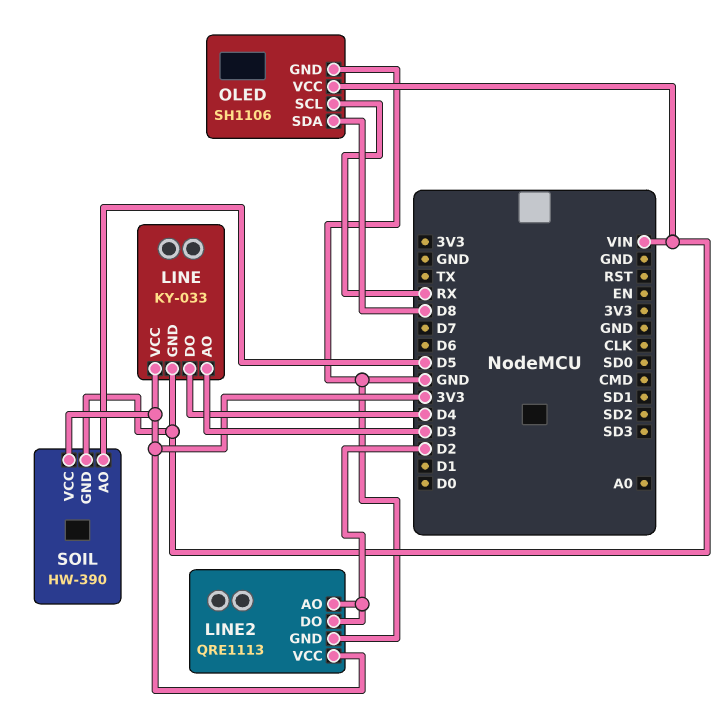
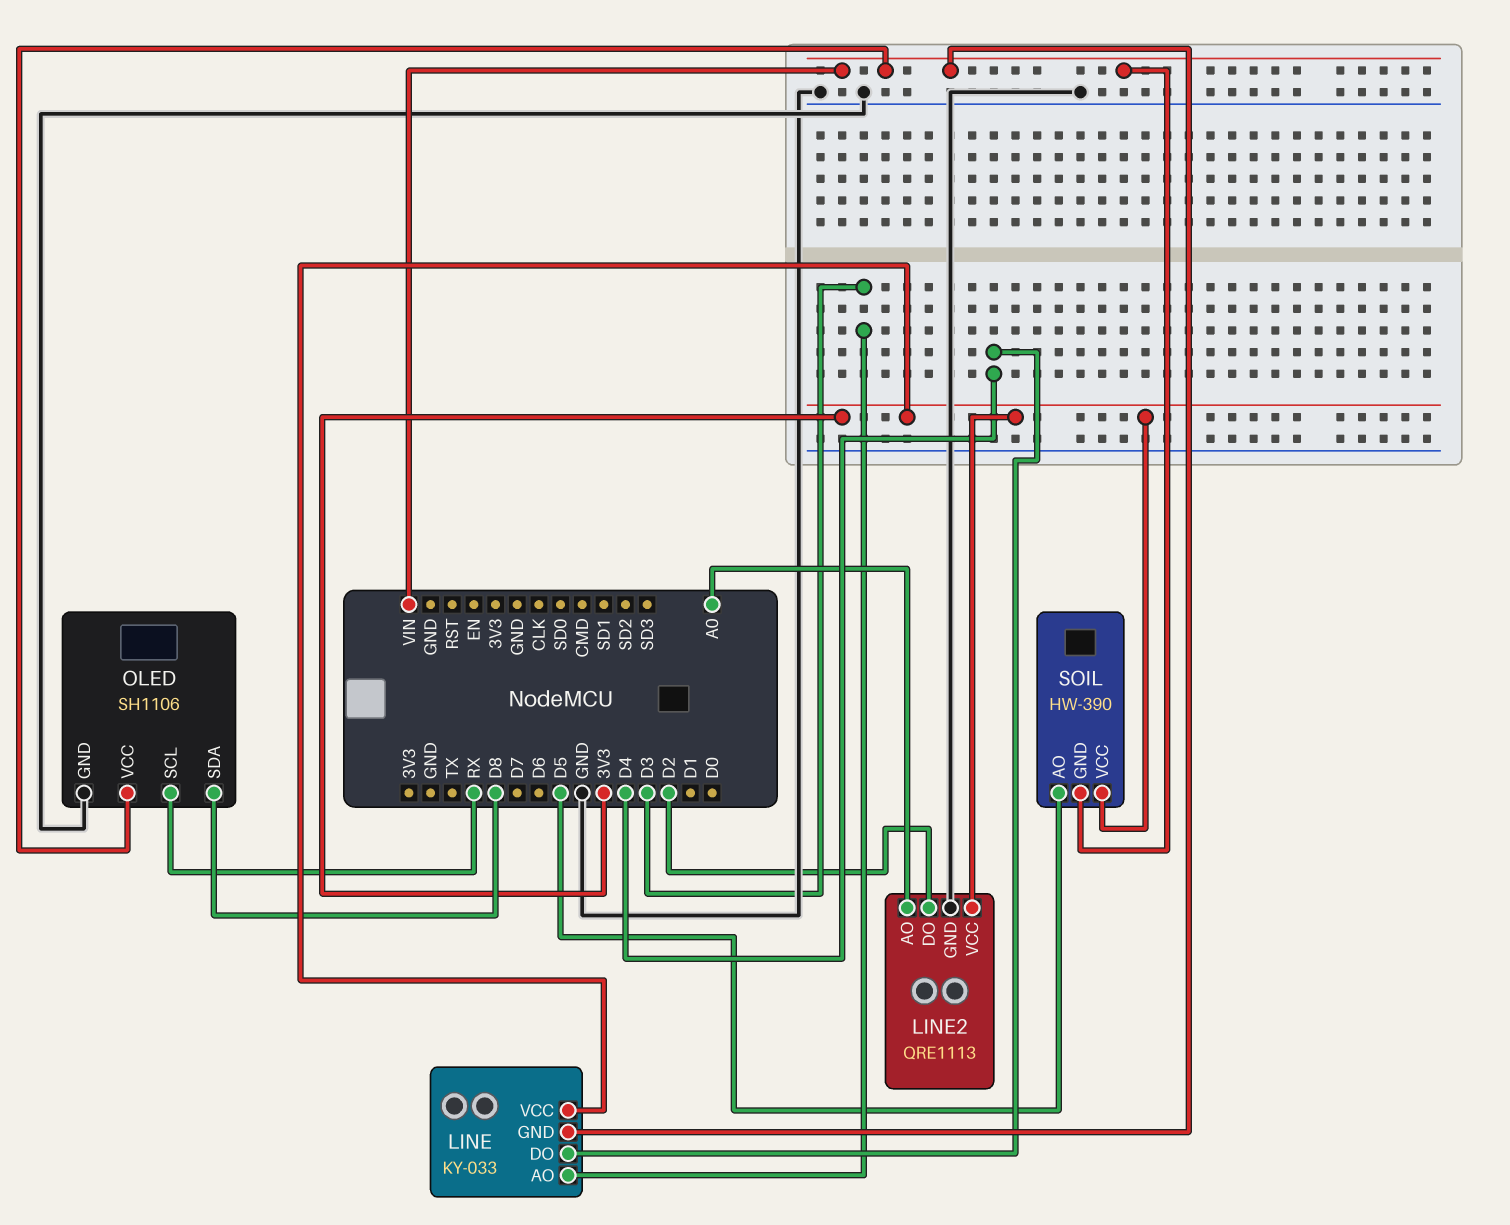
LINE2 pin AO: D2 -> A0

